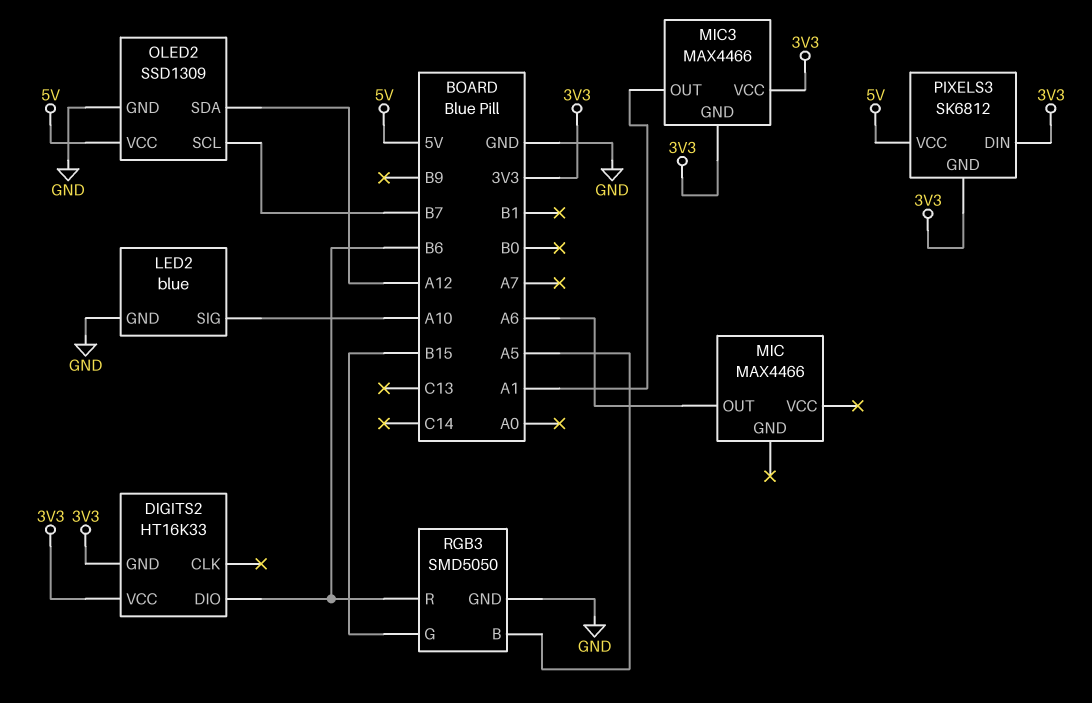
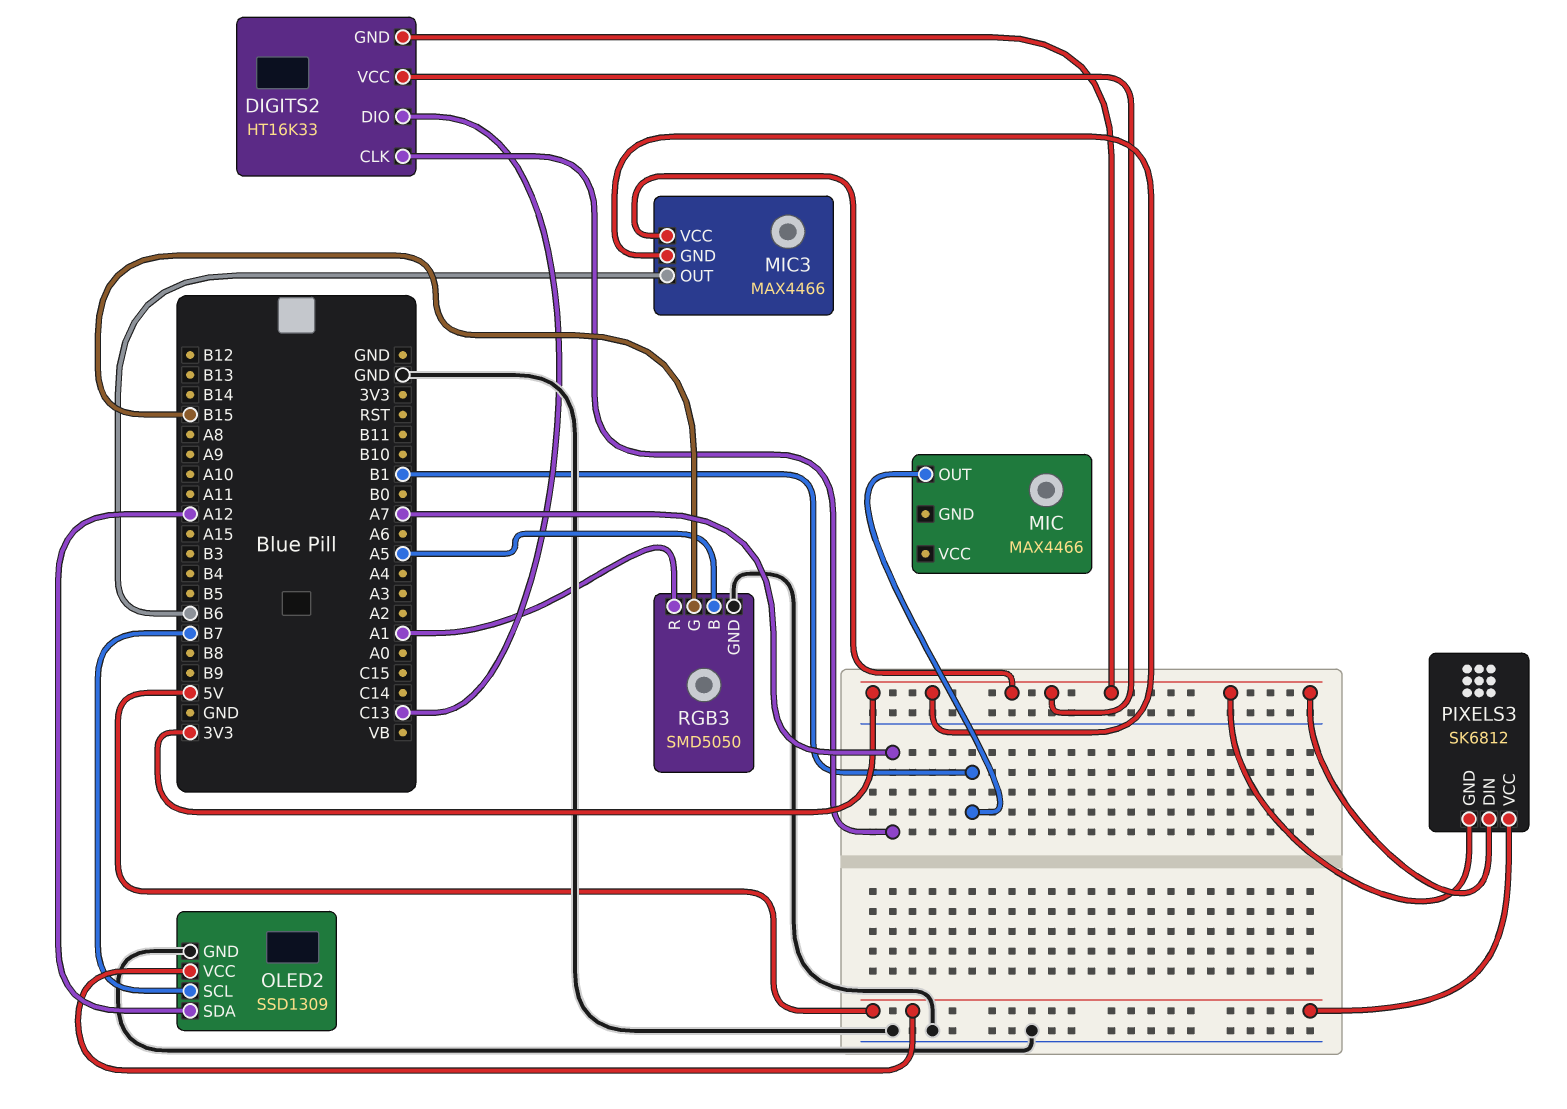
DIGITS2 pin CLK: none -> A7
DIGITS2 pin DIO: B6 -> C13
LED2: blue -> none
LED2 pin GND: GND -> none
LED2 pin SIG: A10 -> none
MIC pin OUT: A6 -> B1
MIC3 pin OUT: A1 -> B6
RGB3 pin R: B6 -> A1

